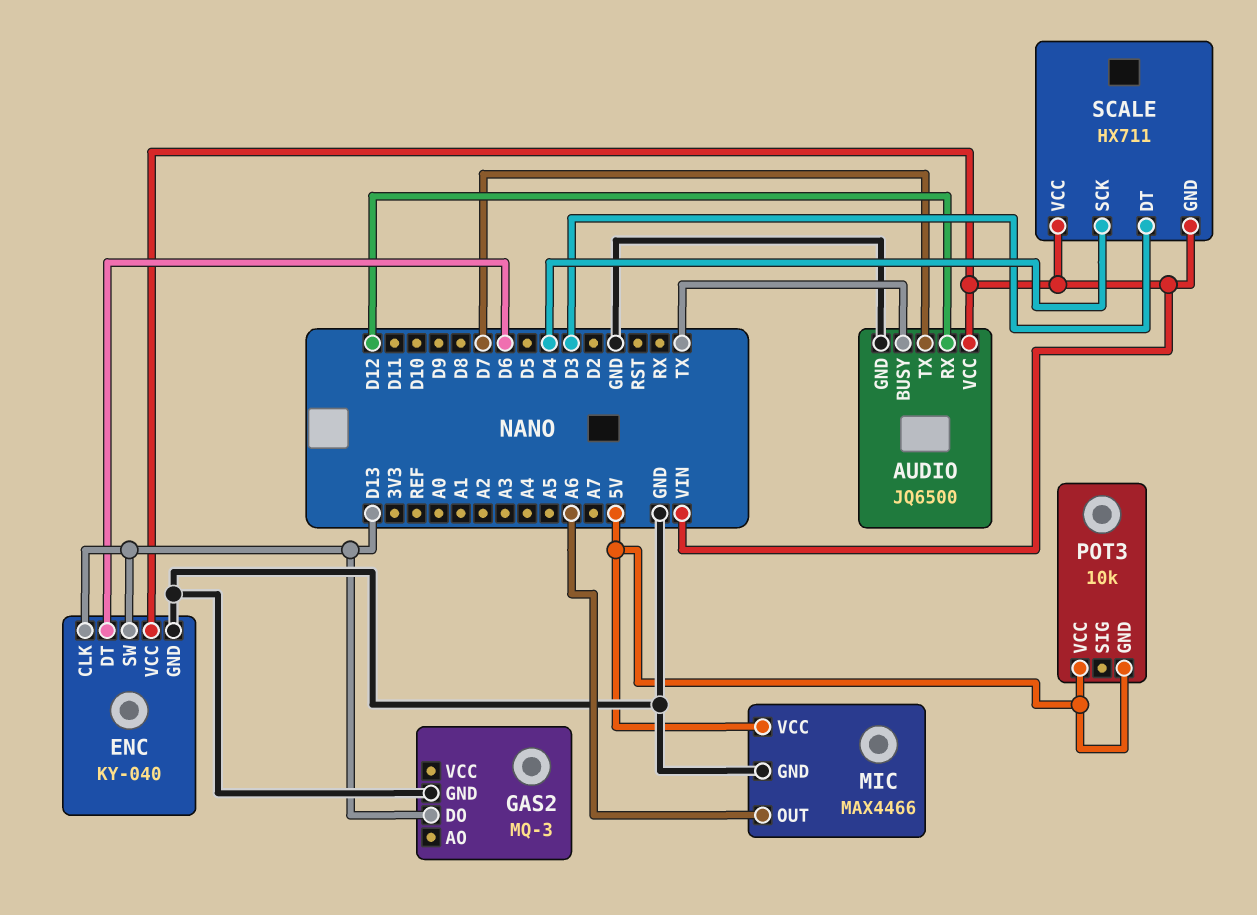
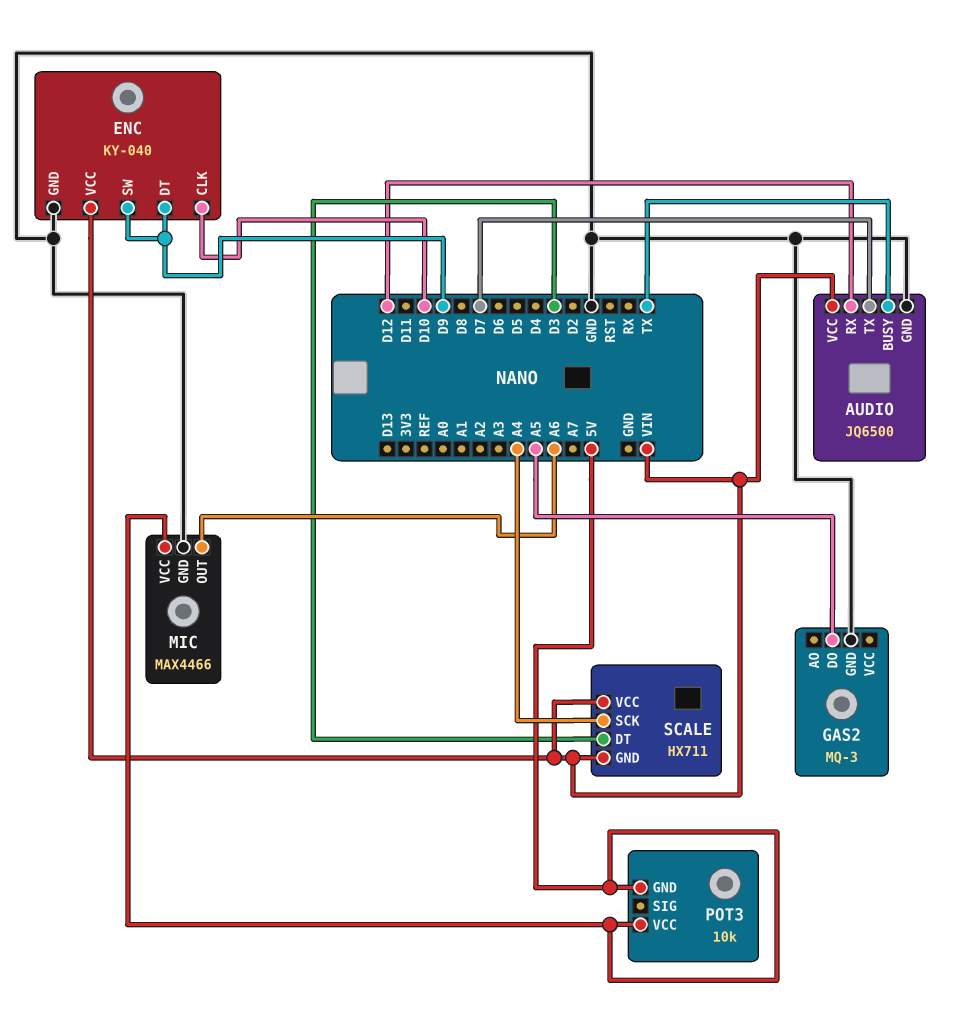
ENC pin CLK: D13 -> D10
ENC pin DT: D6 -> D9
ENC pin SW: D13 -> D9
GAS2 pin DO: D13 -> A5
SCALE pin SCK: D4 -> A4

